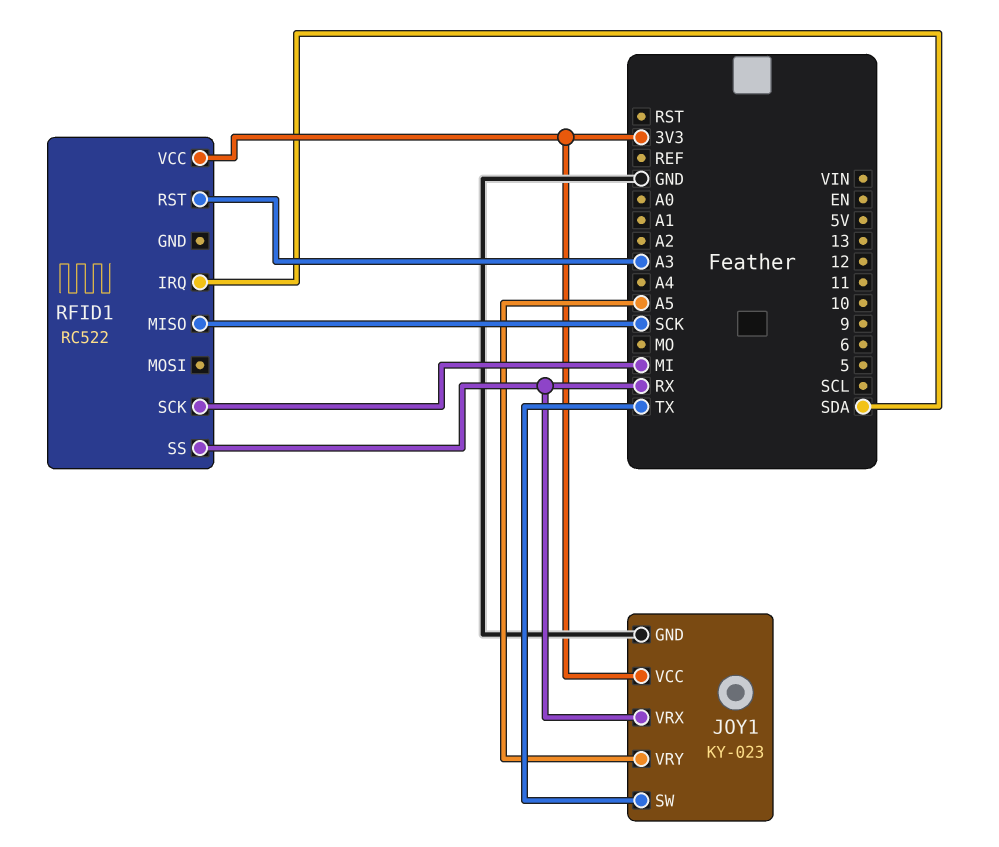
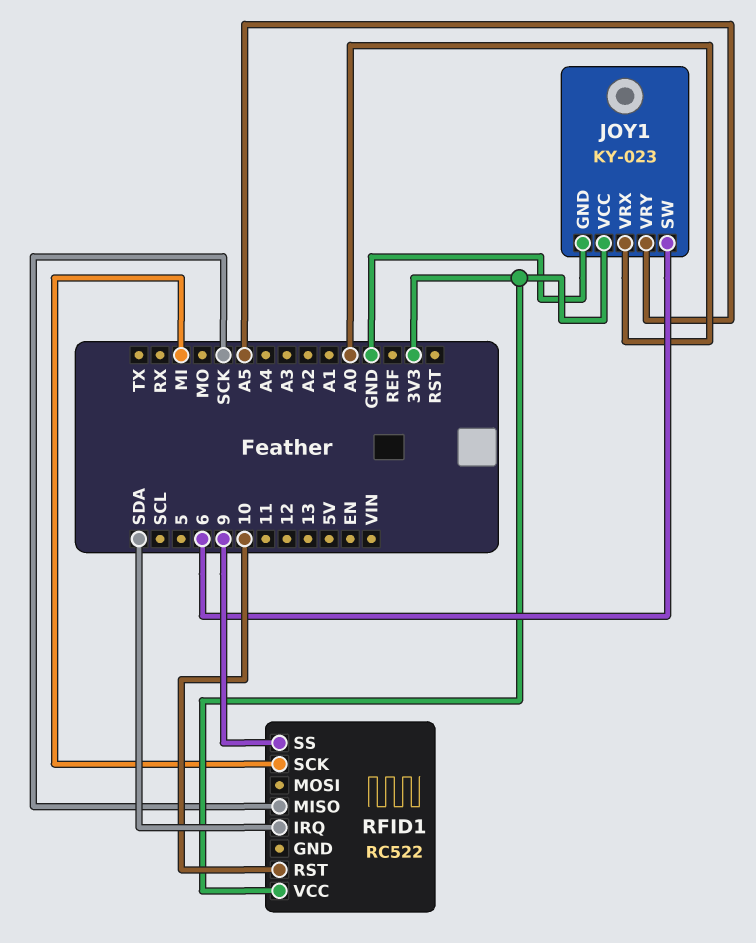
JOY1 pin SW: TX -> 6
JOY1 pin VRX: RX -> A0
RFID1 pin RST: A3 -> 10
RFID1 pin SS: RX -> 9

